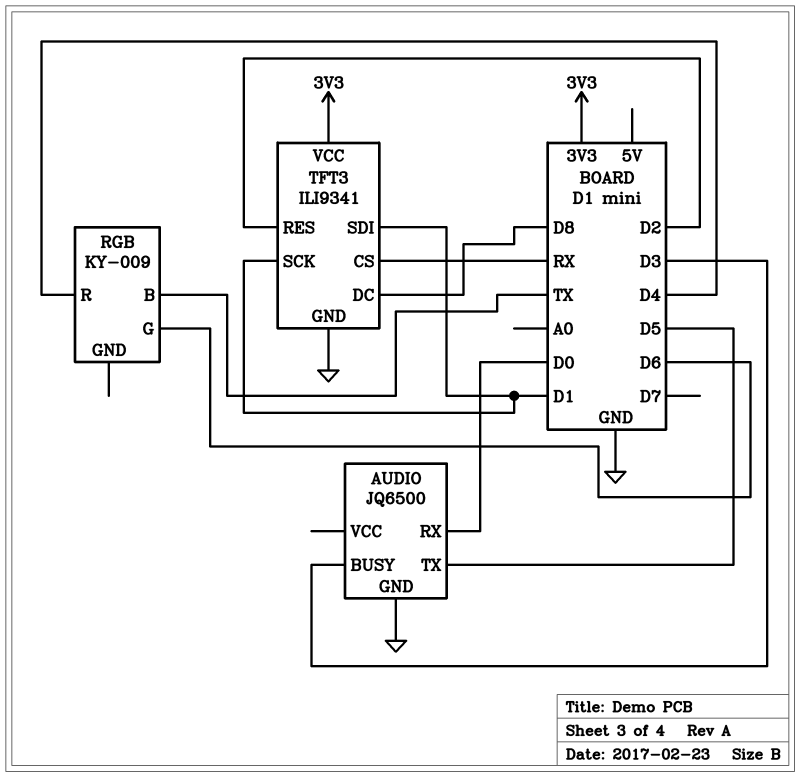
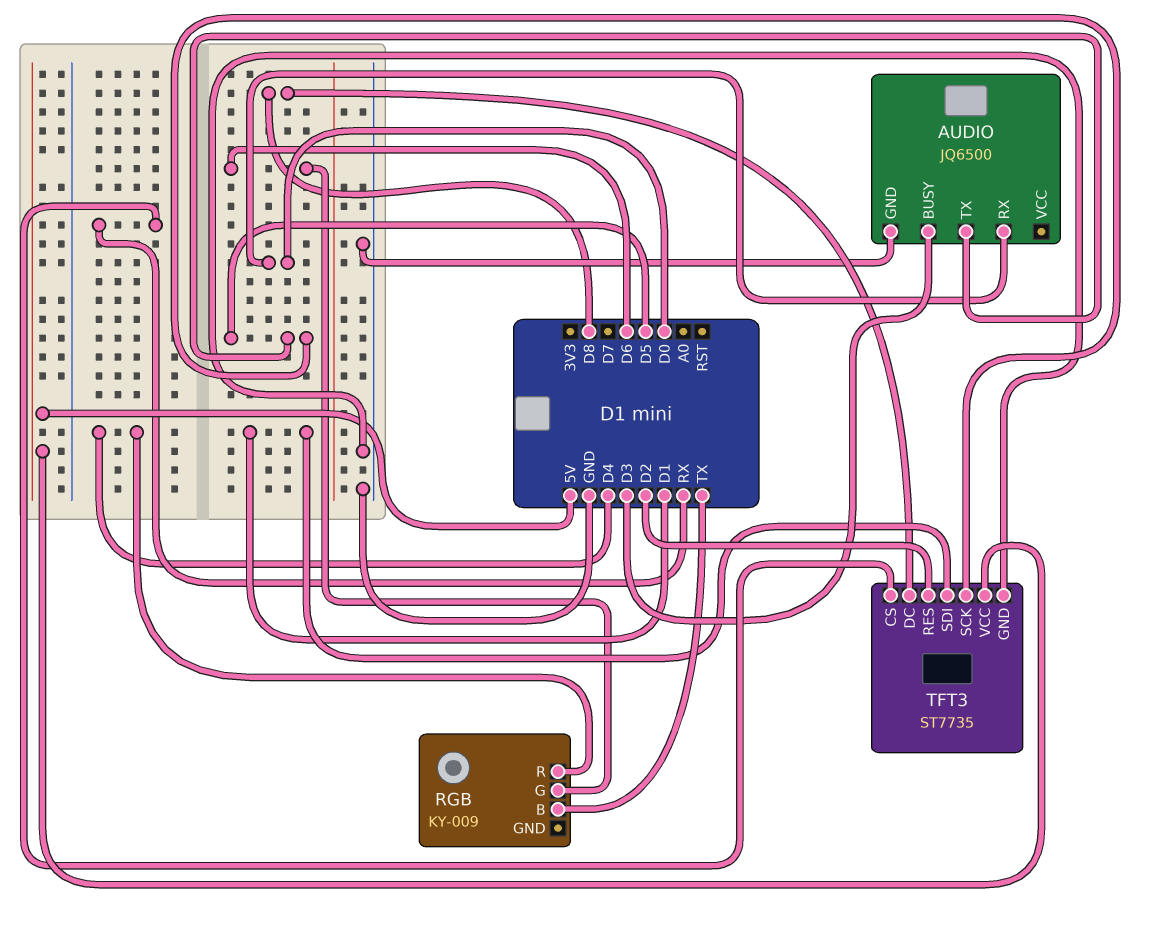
TFT3: ILI9341 -> ST7735
TFT3 pin SCK: D1 -> D5
TFT3 pin VCC: 3V3 -> 5V

